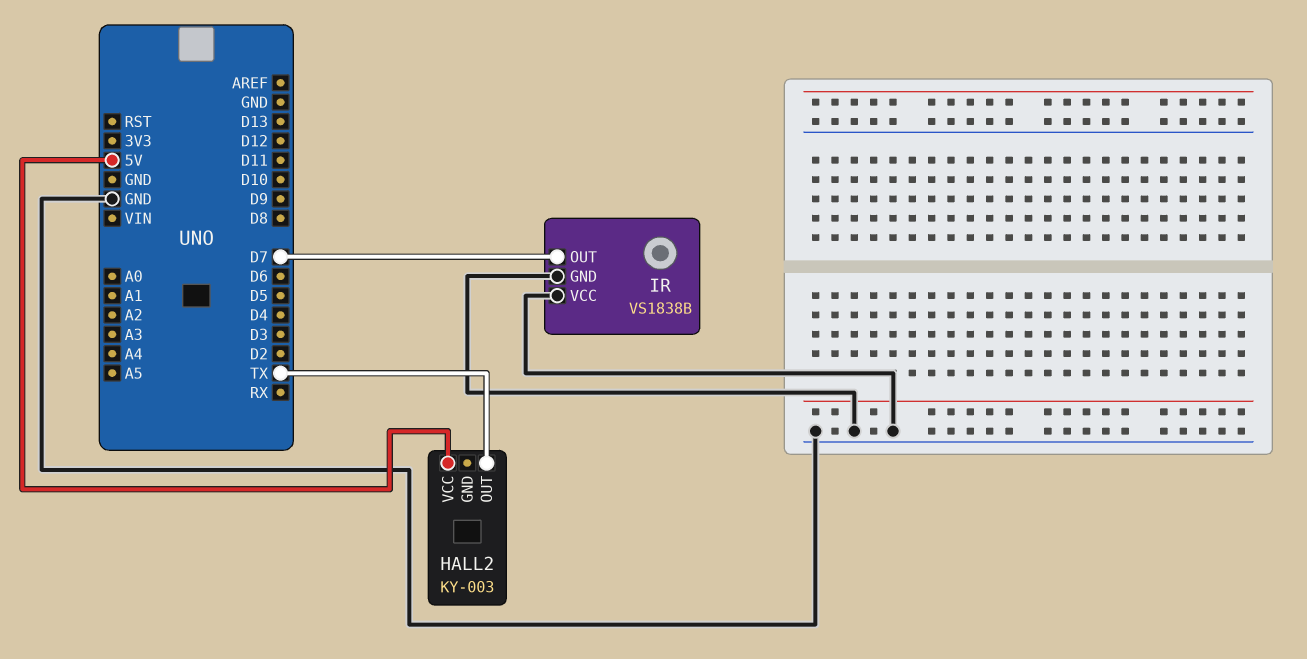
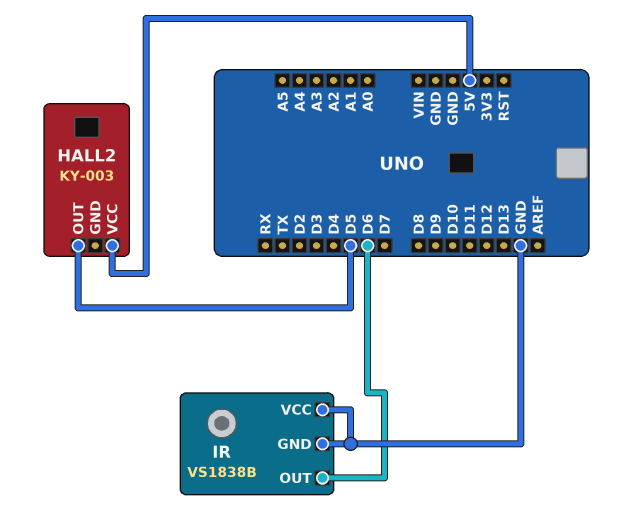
HALL2 pin OUT: TX -> D5
IR pin OUT: D7 -> D6

